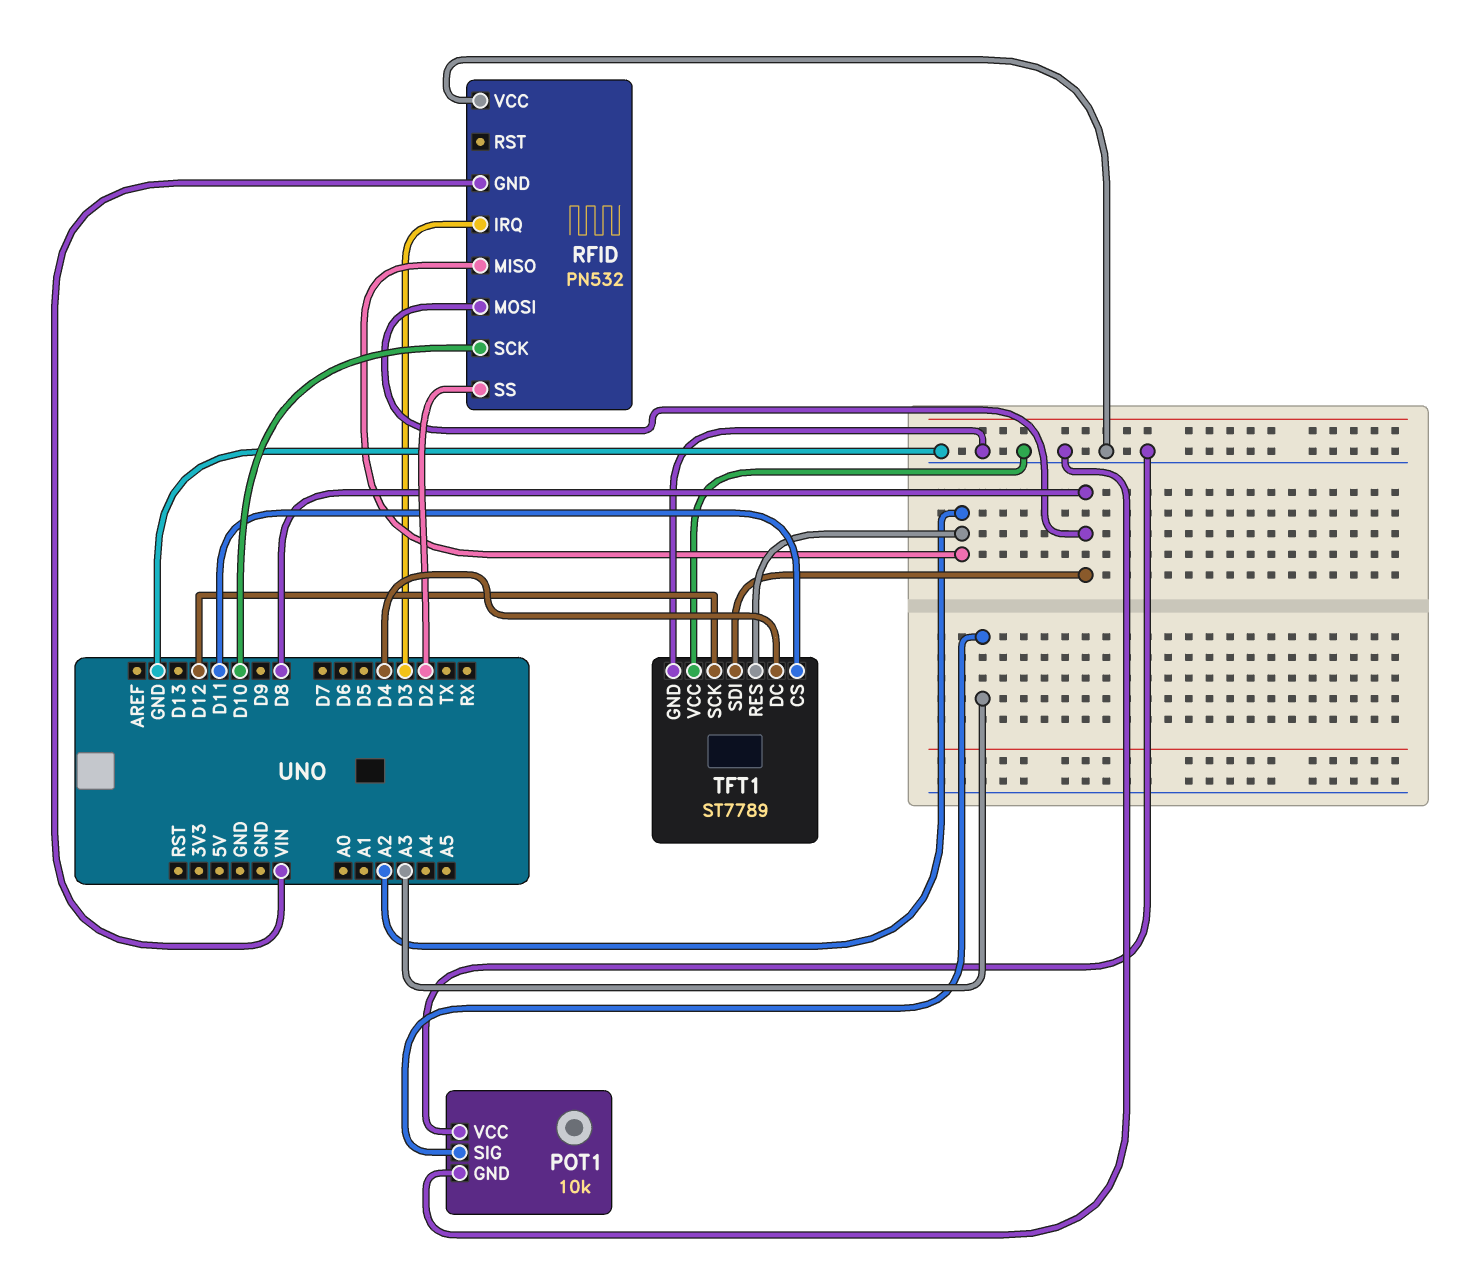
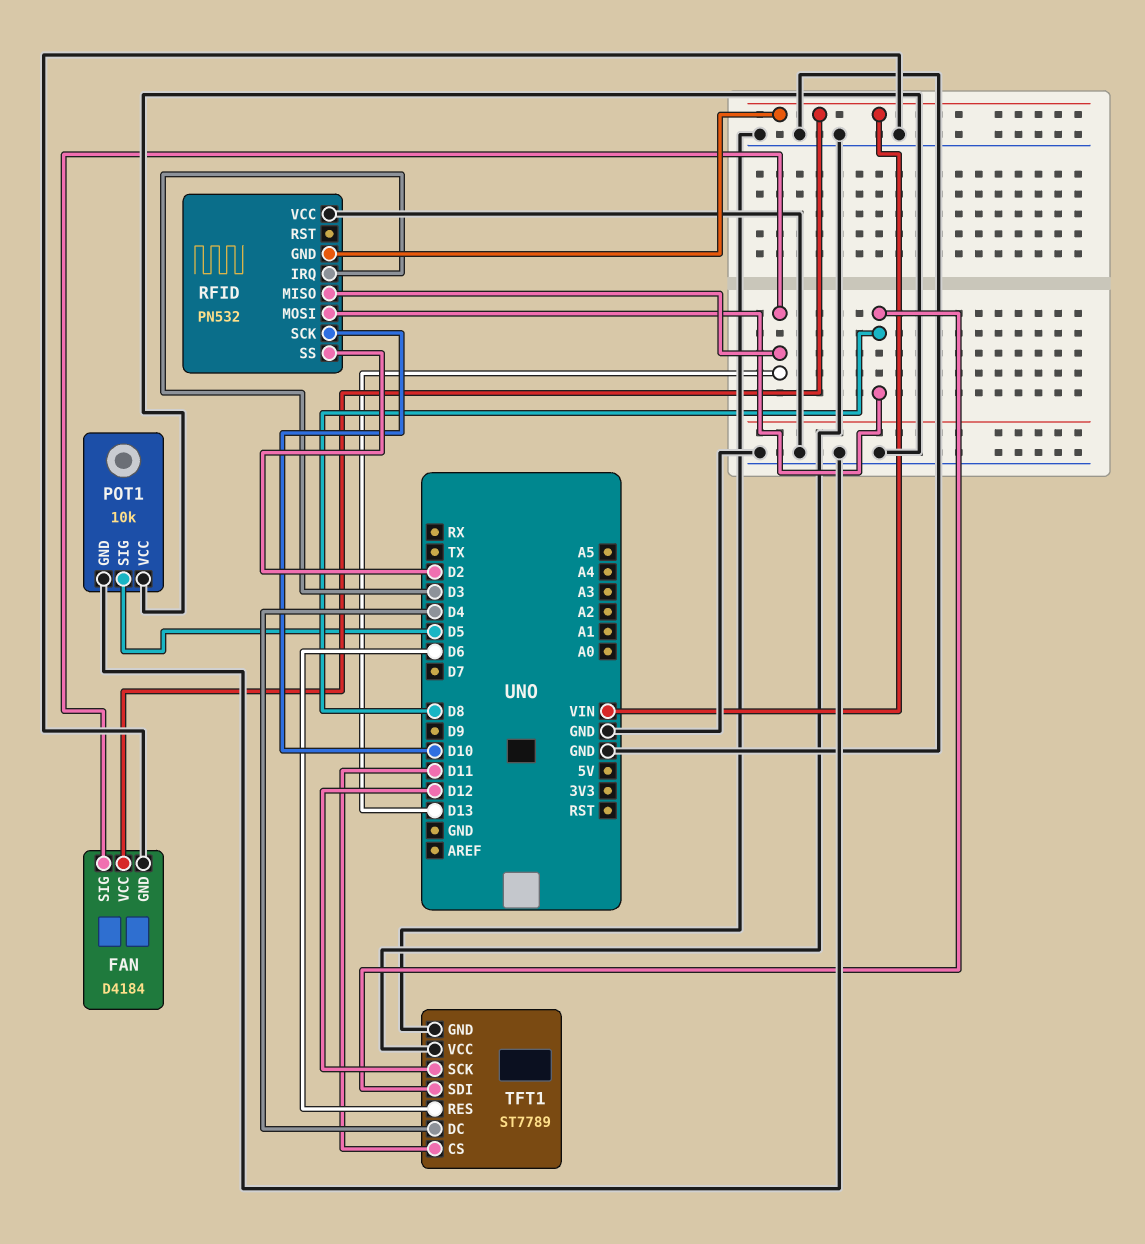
FAN: none -> D4184
FAN pin GND: none -> GND
FAN pin SIG: none -> D13
FAN pin VCC: none -> VIN
POT1 pin SIG: A3 -> D5
RFID pin MISO: A2 -> D13
TFT1 pin RES: A2 -> D6

